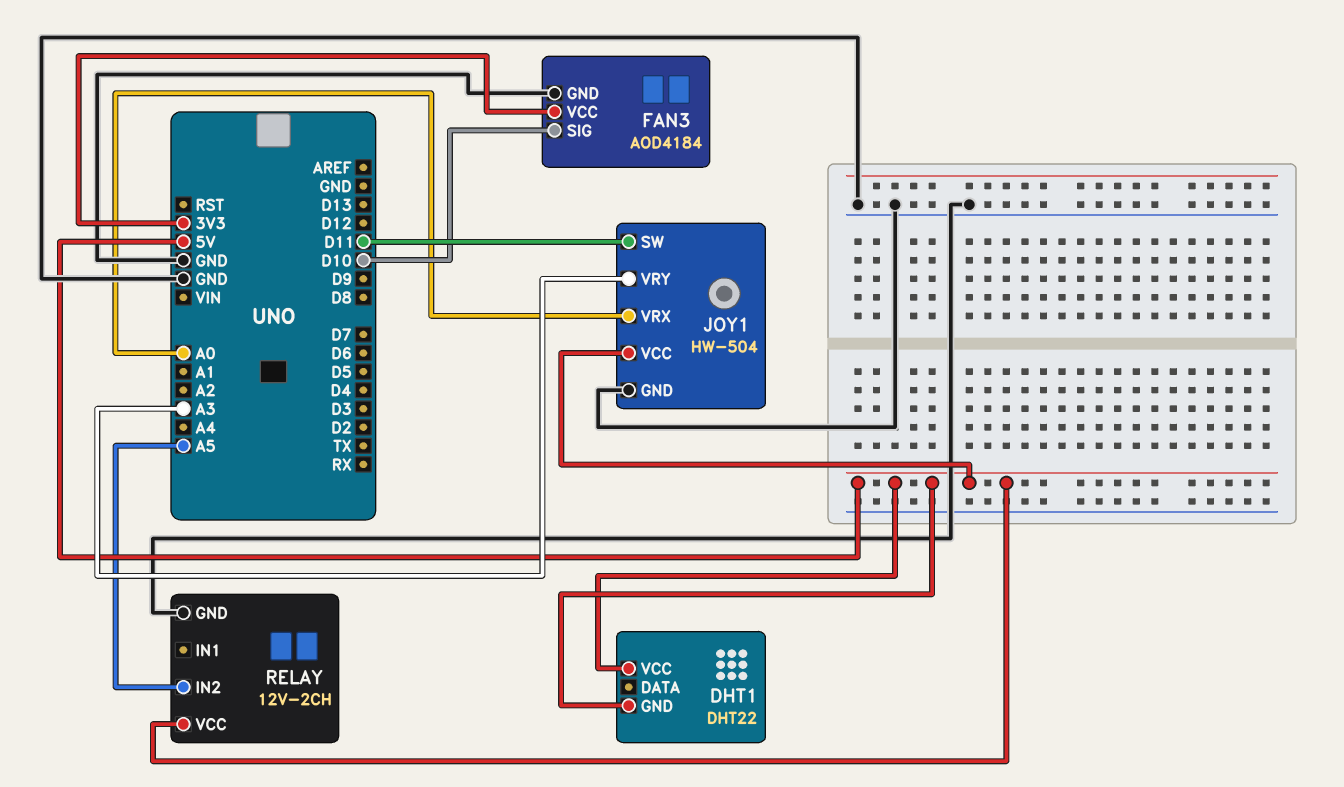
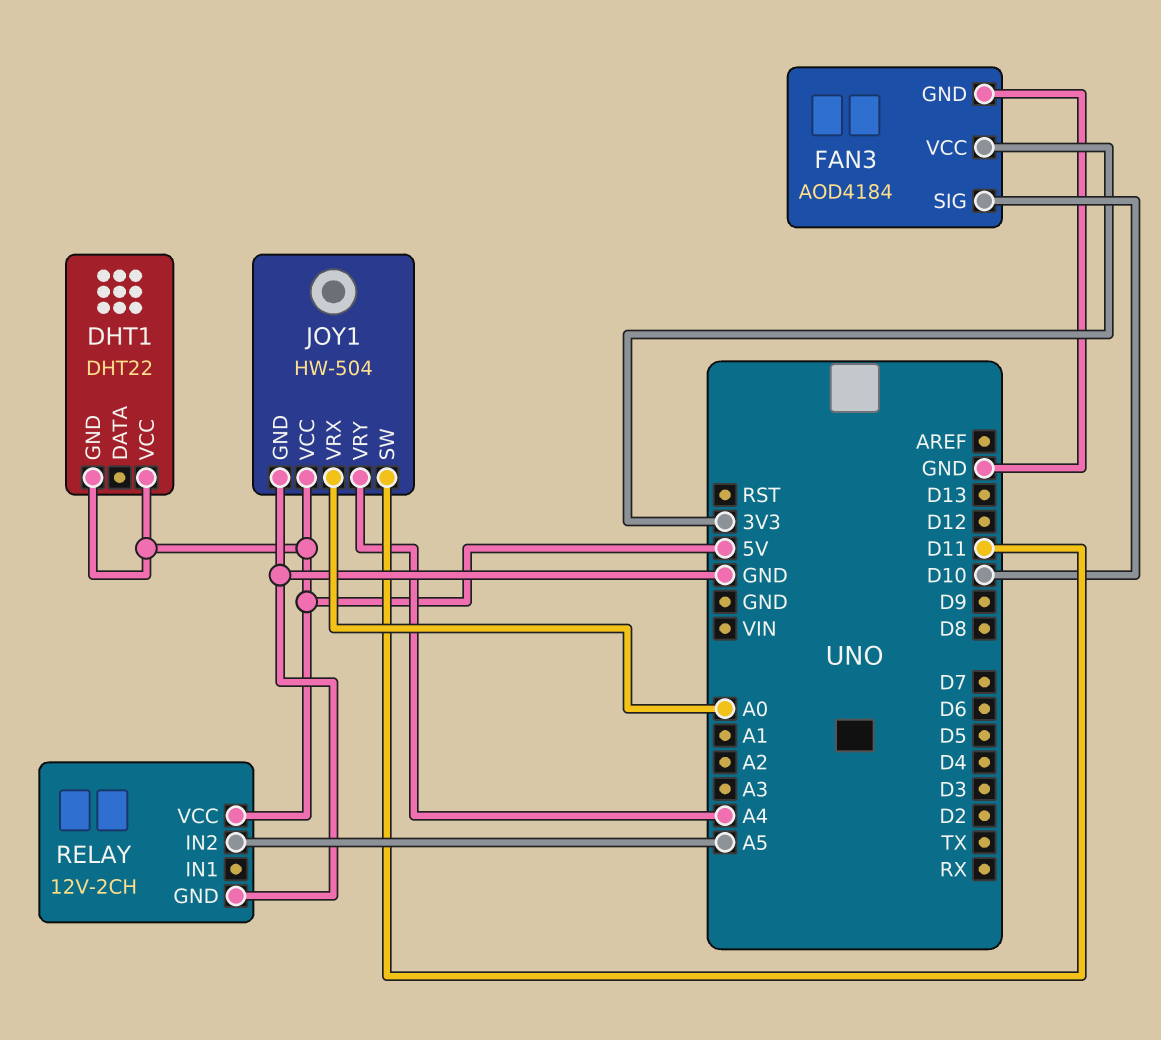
JOY1 pin VRY: A3 -> A4

